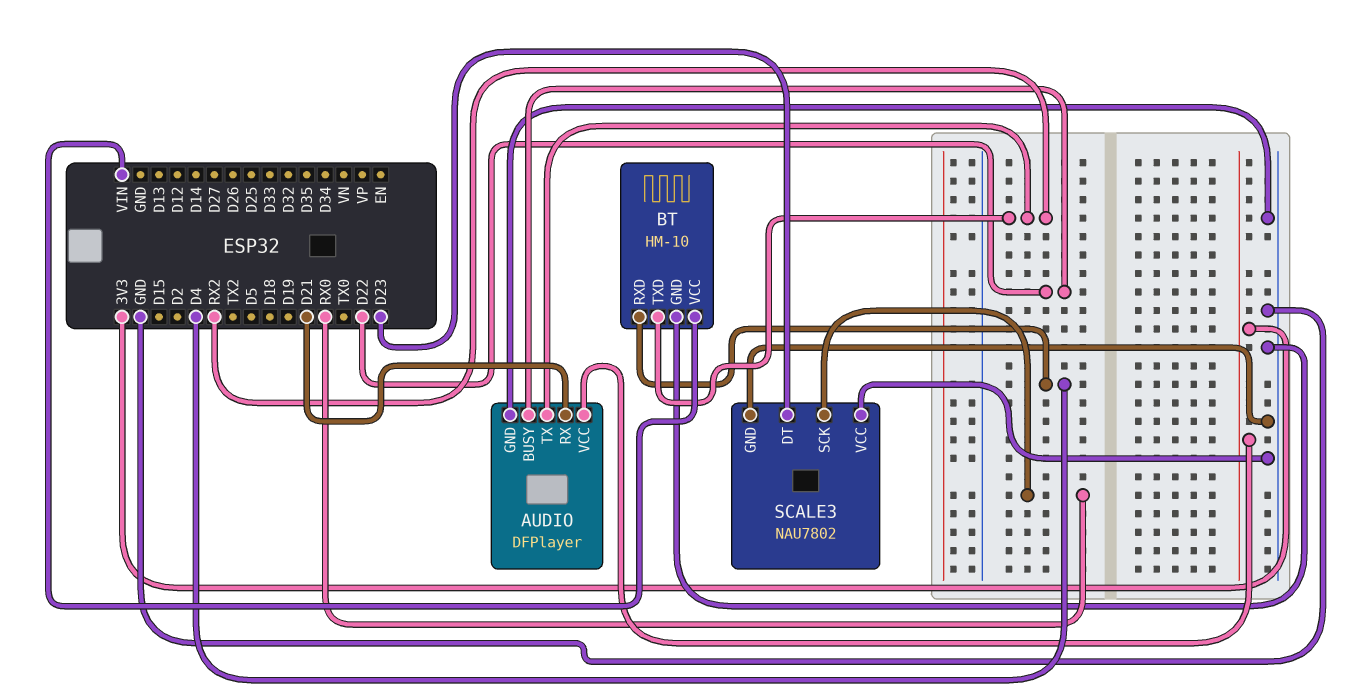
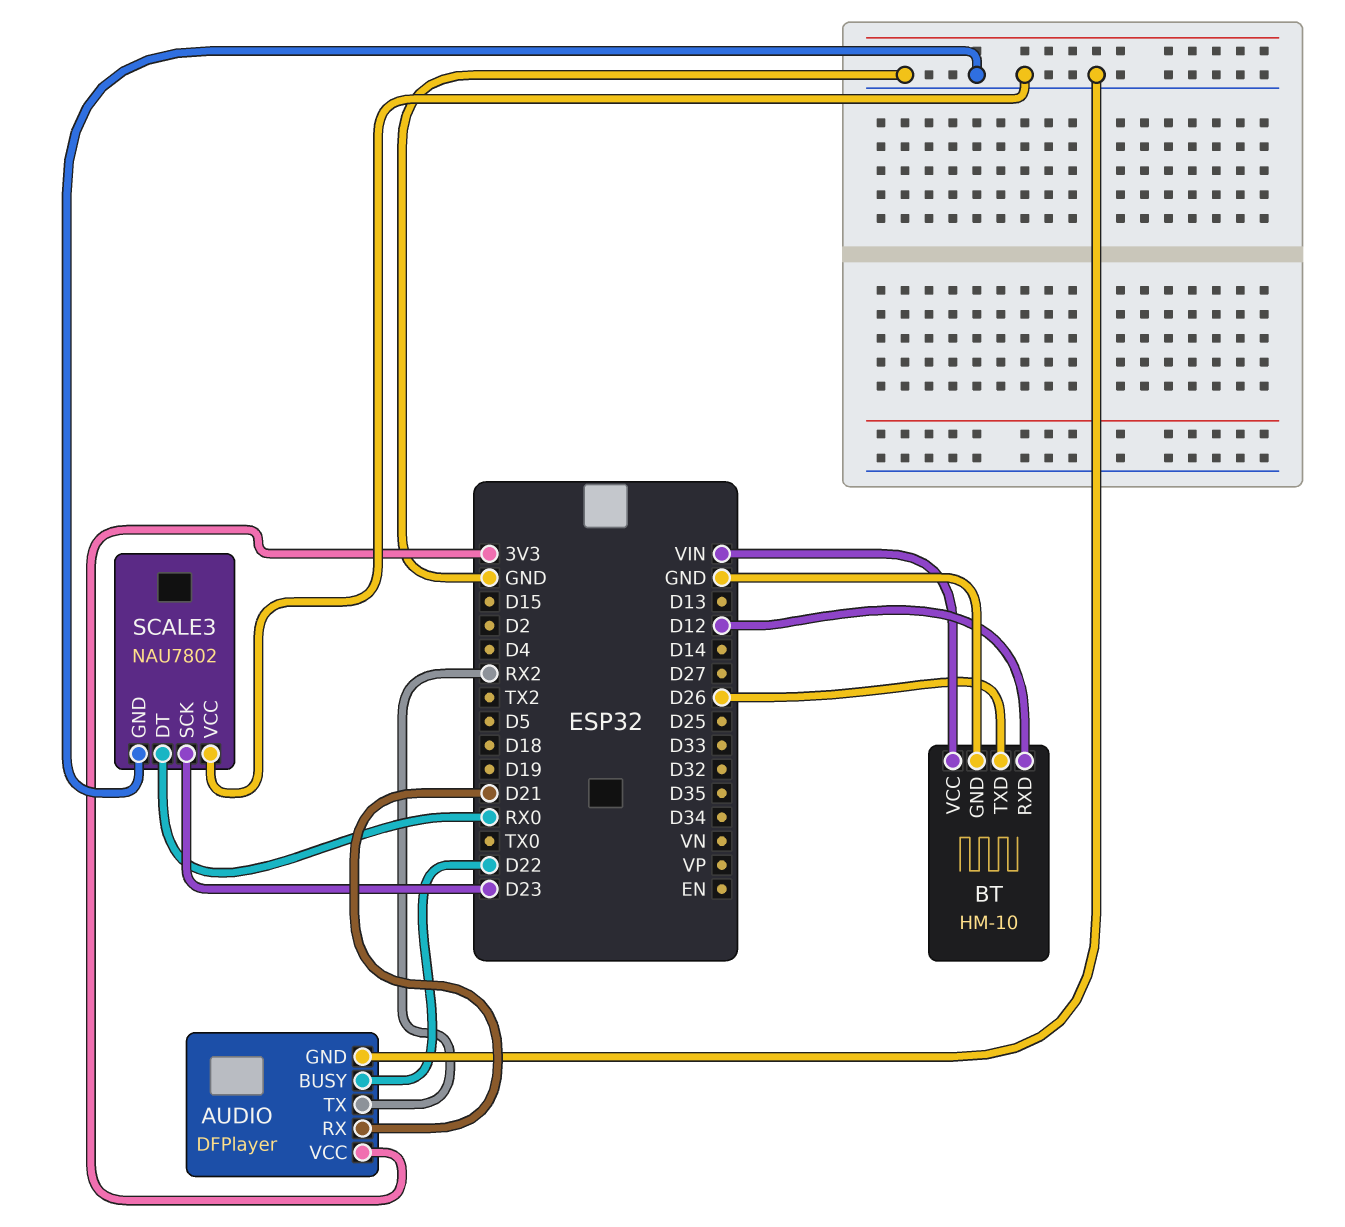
BT pin RXD: D4 -> D12
BT pin TXD: RX2 -> D26
SCALE3 pin DT: D23 -> RX0
SCALE3 pin SCK: RX0 -> D23

